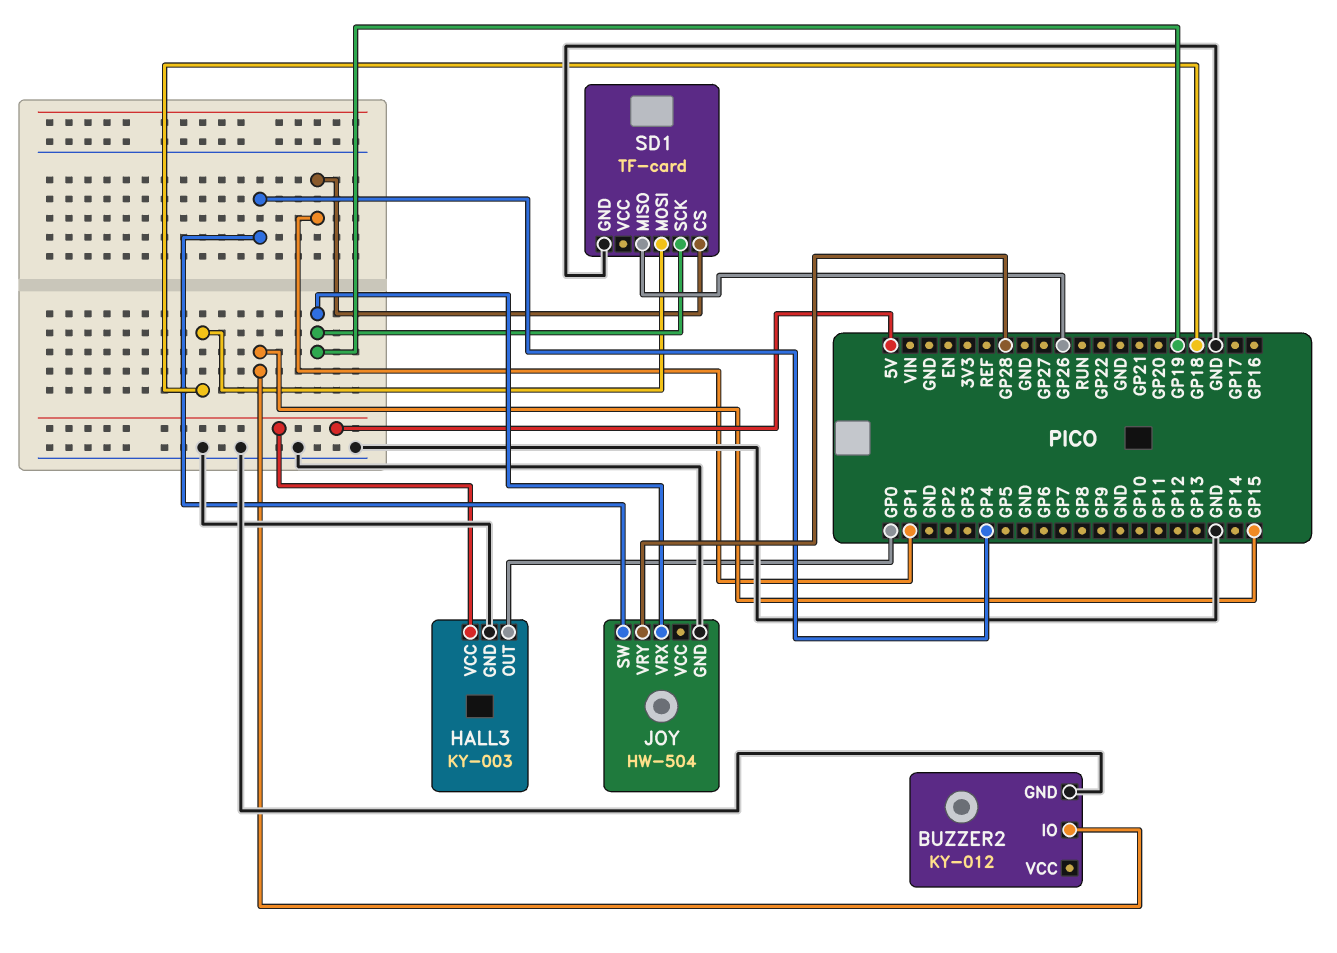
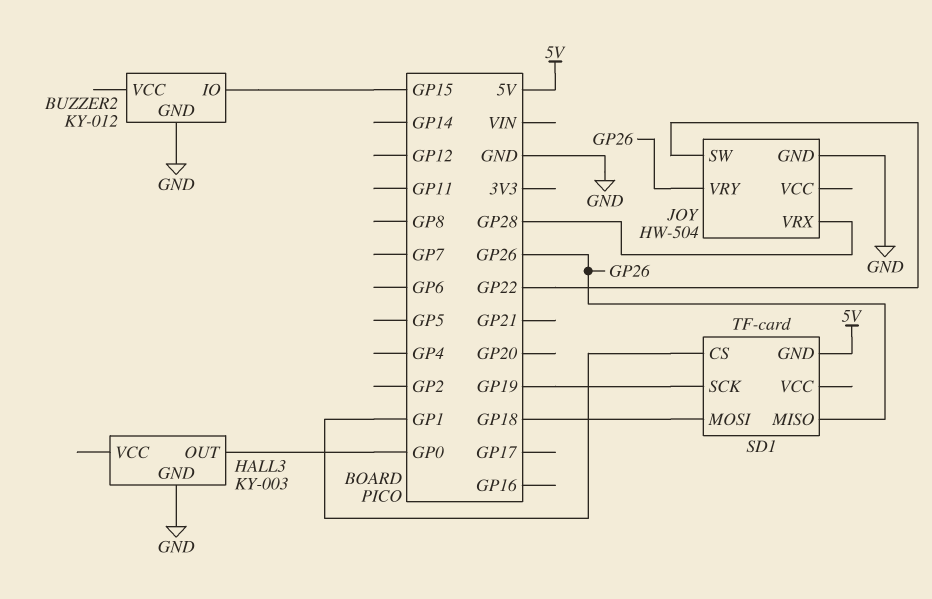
HALL3 pin VCC: 5V -> none
JOY pin SW: GP4 -> GP22
JOY pin VRX: GP19 -> GP28
JOY pin VRY: GP28 -> GP26
SD1 pin GND: GND -> 5V

